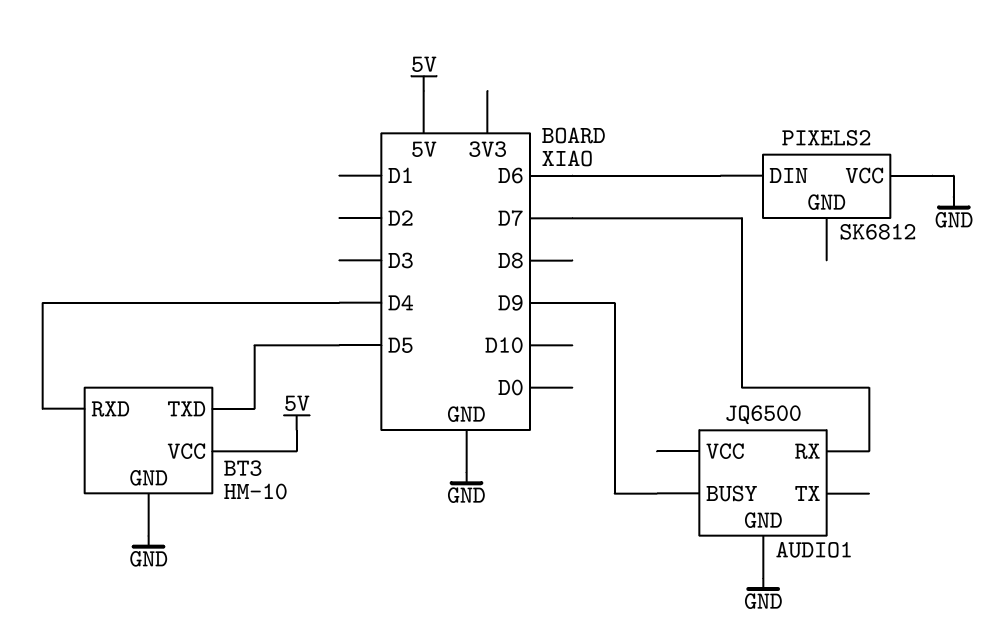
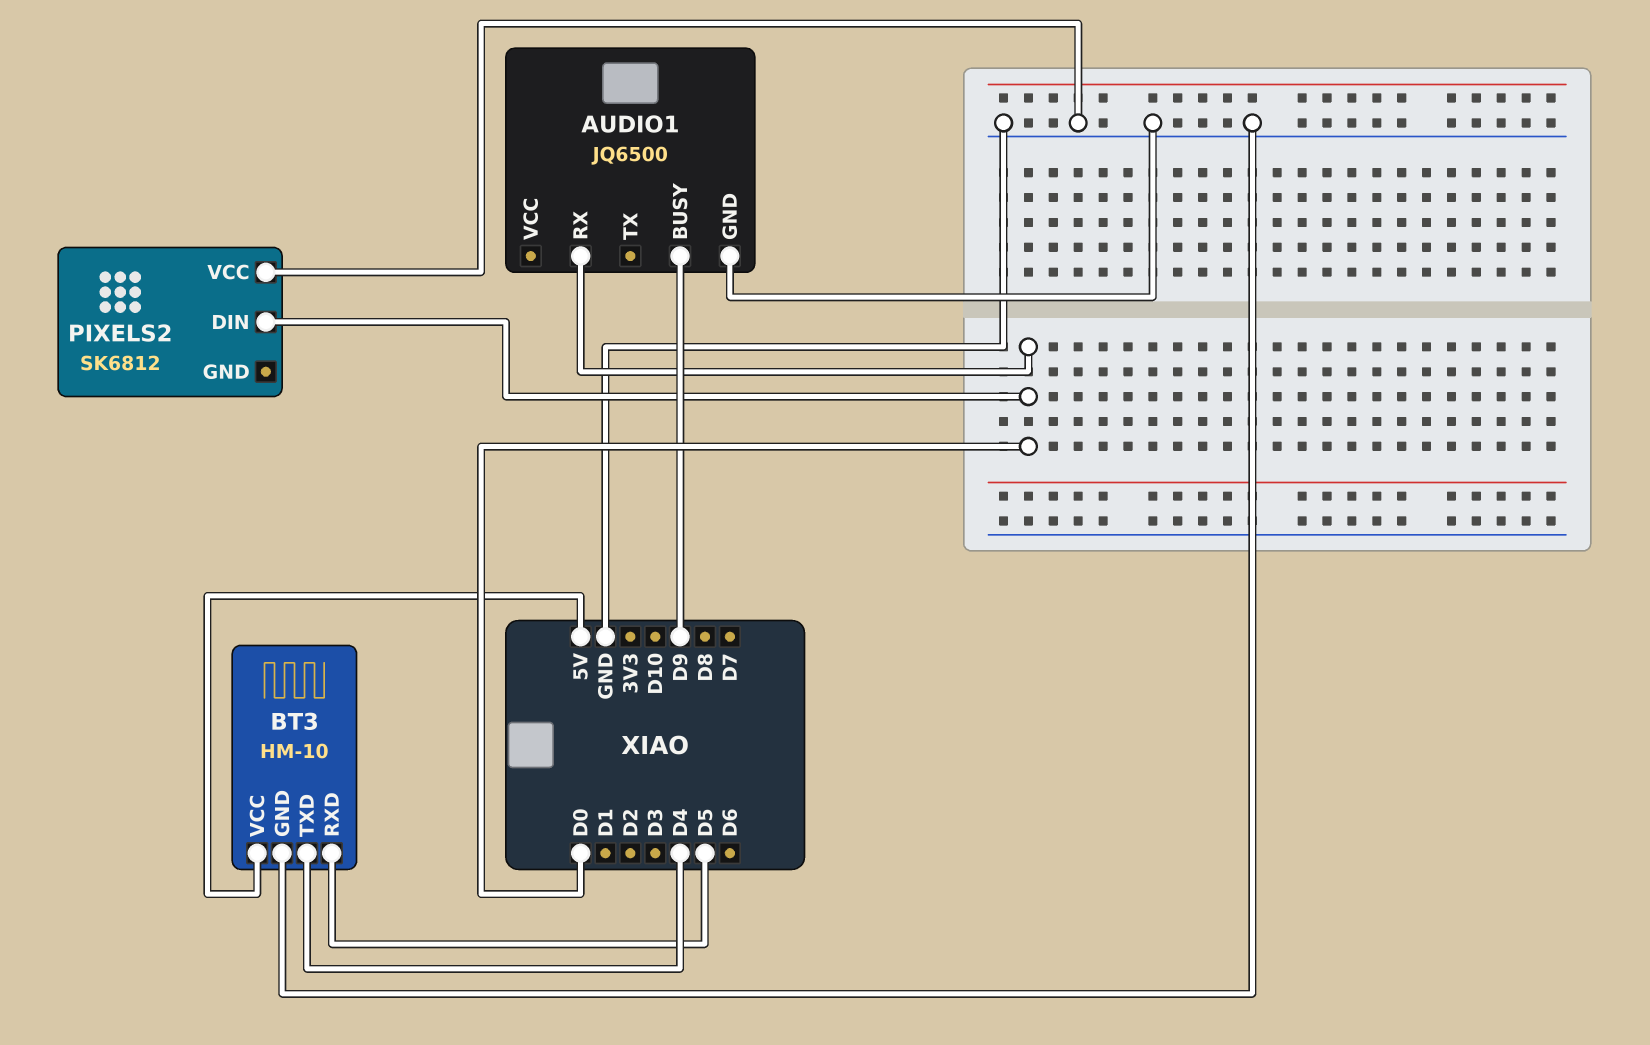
AUDIO1 pin RX: D7 -> D0
BT3 pin RXD: D4 -> D5
BT3 pin TXD: D5 -> D4
PIXELS2 pin DIN: D6 -> D0

